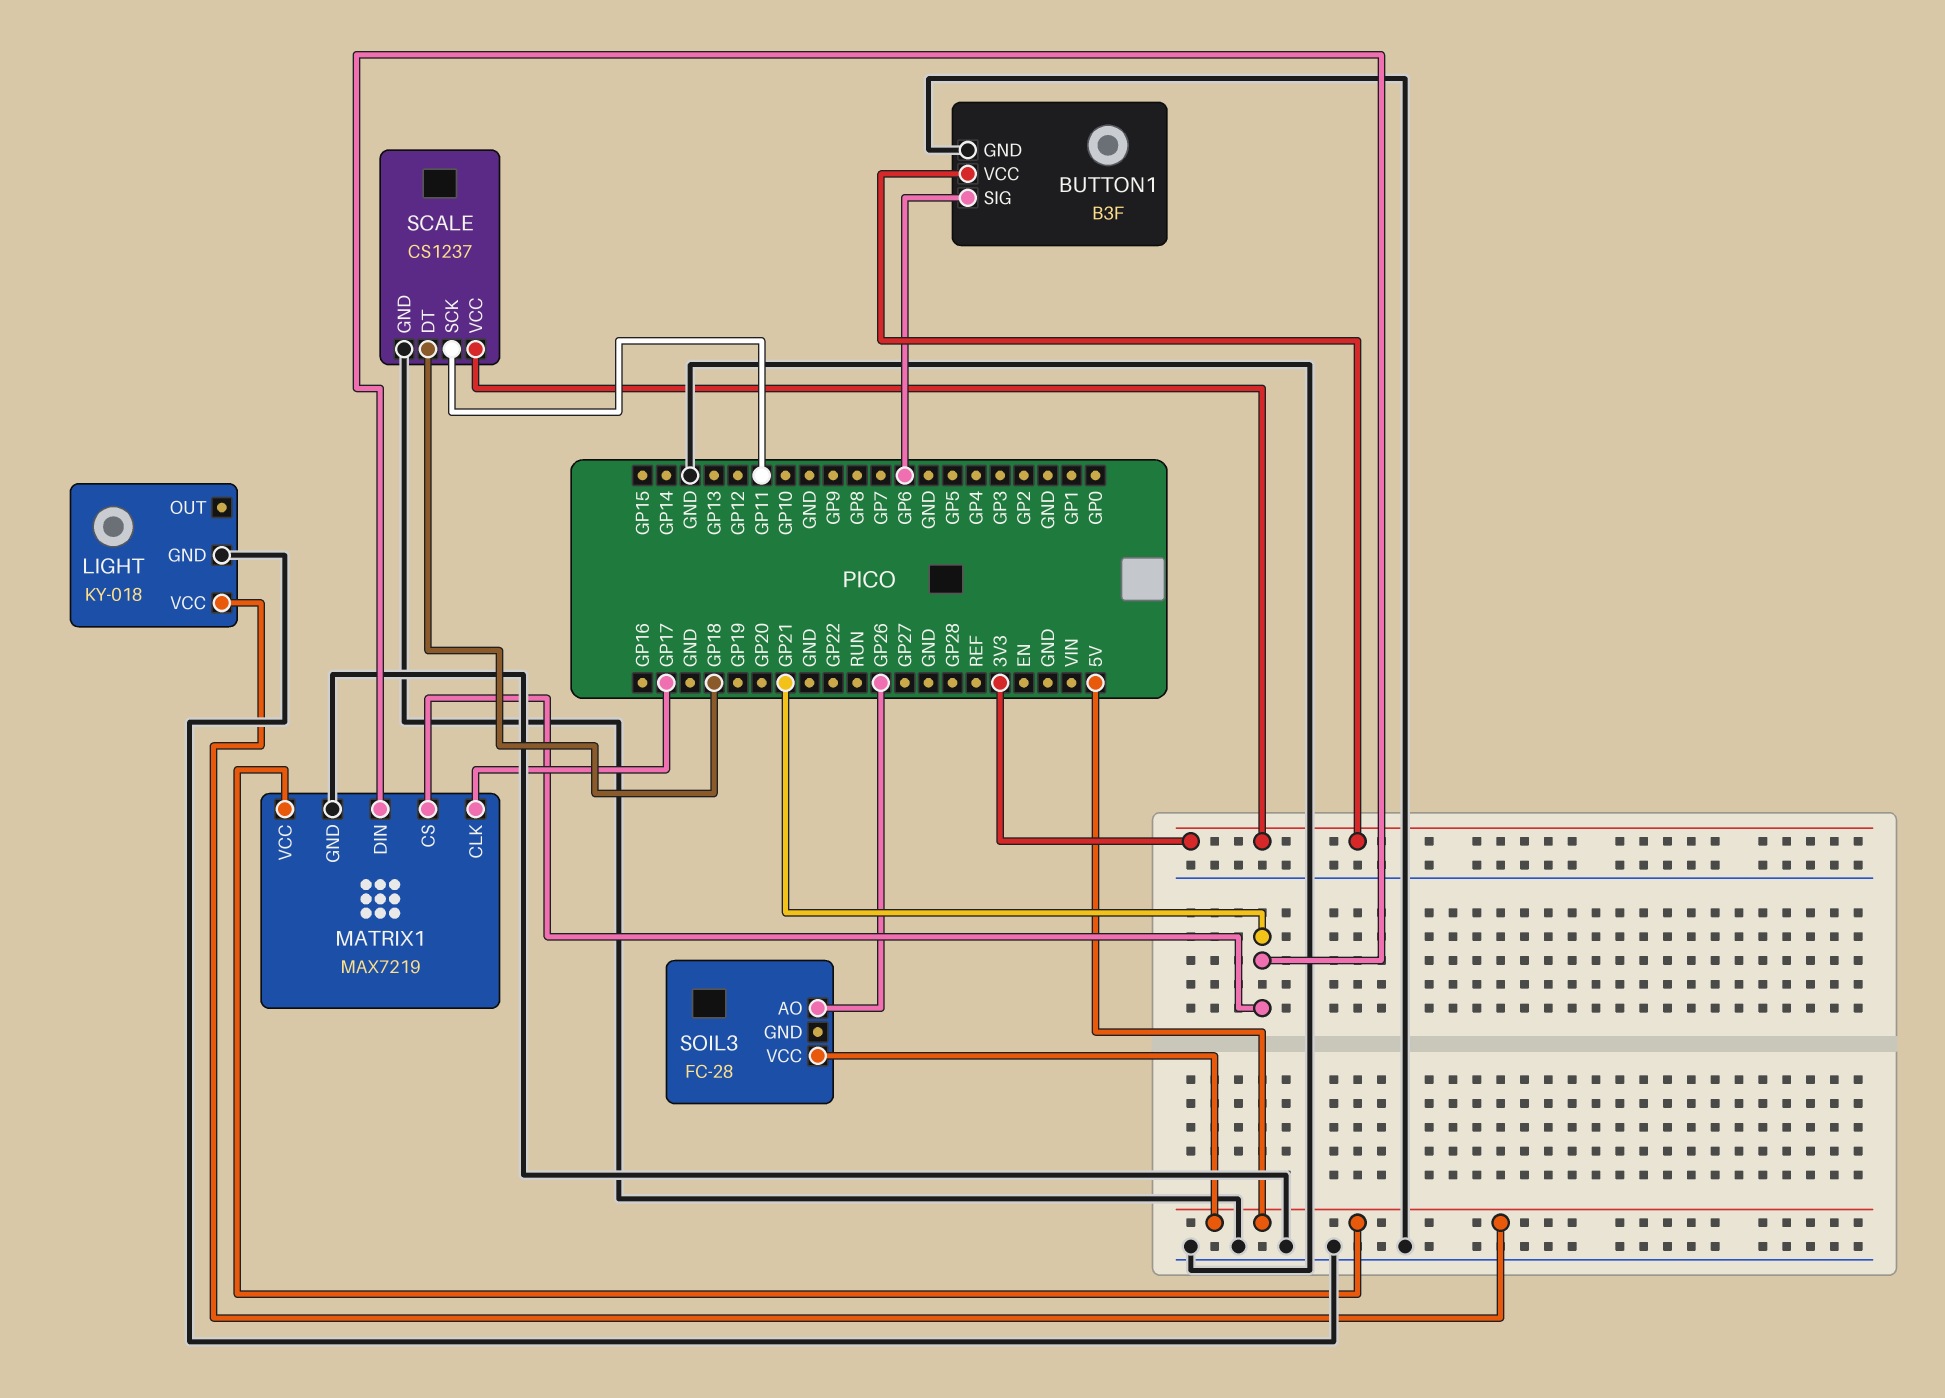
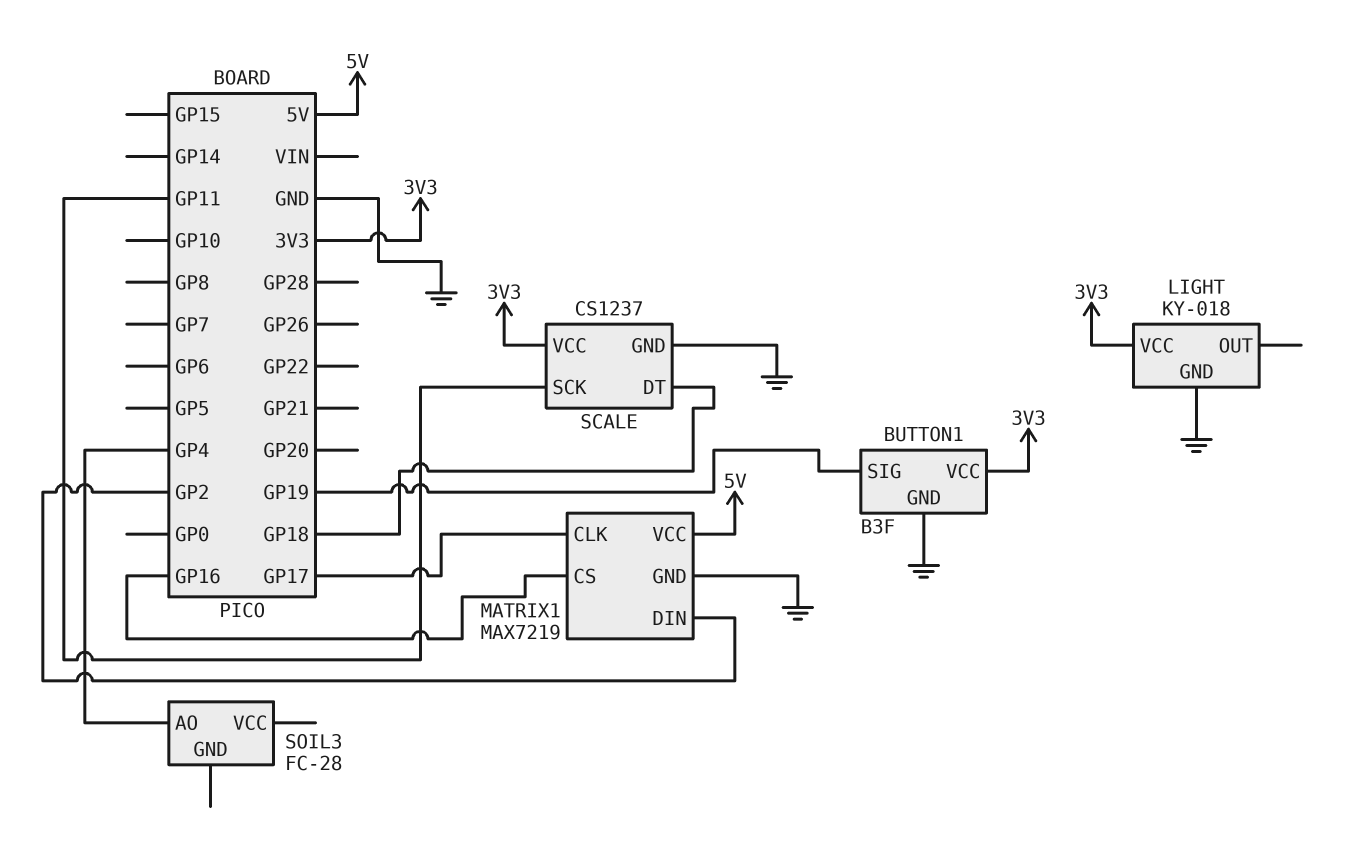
BUTTON1 pin SIG: GP6 -> GP19
LIGHT pin VCC: 5V -> 3V3
MATRIX1 pin CS: GP21 -> GP16
MATRIX1 pin DIN: GP21 -> GP2
SOIL3 pin AO: GP26 -> GP4
SOIL3 pin VCC: 5V -> none

